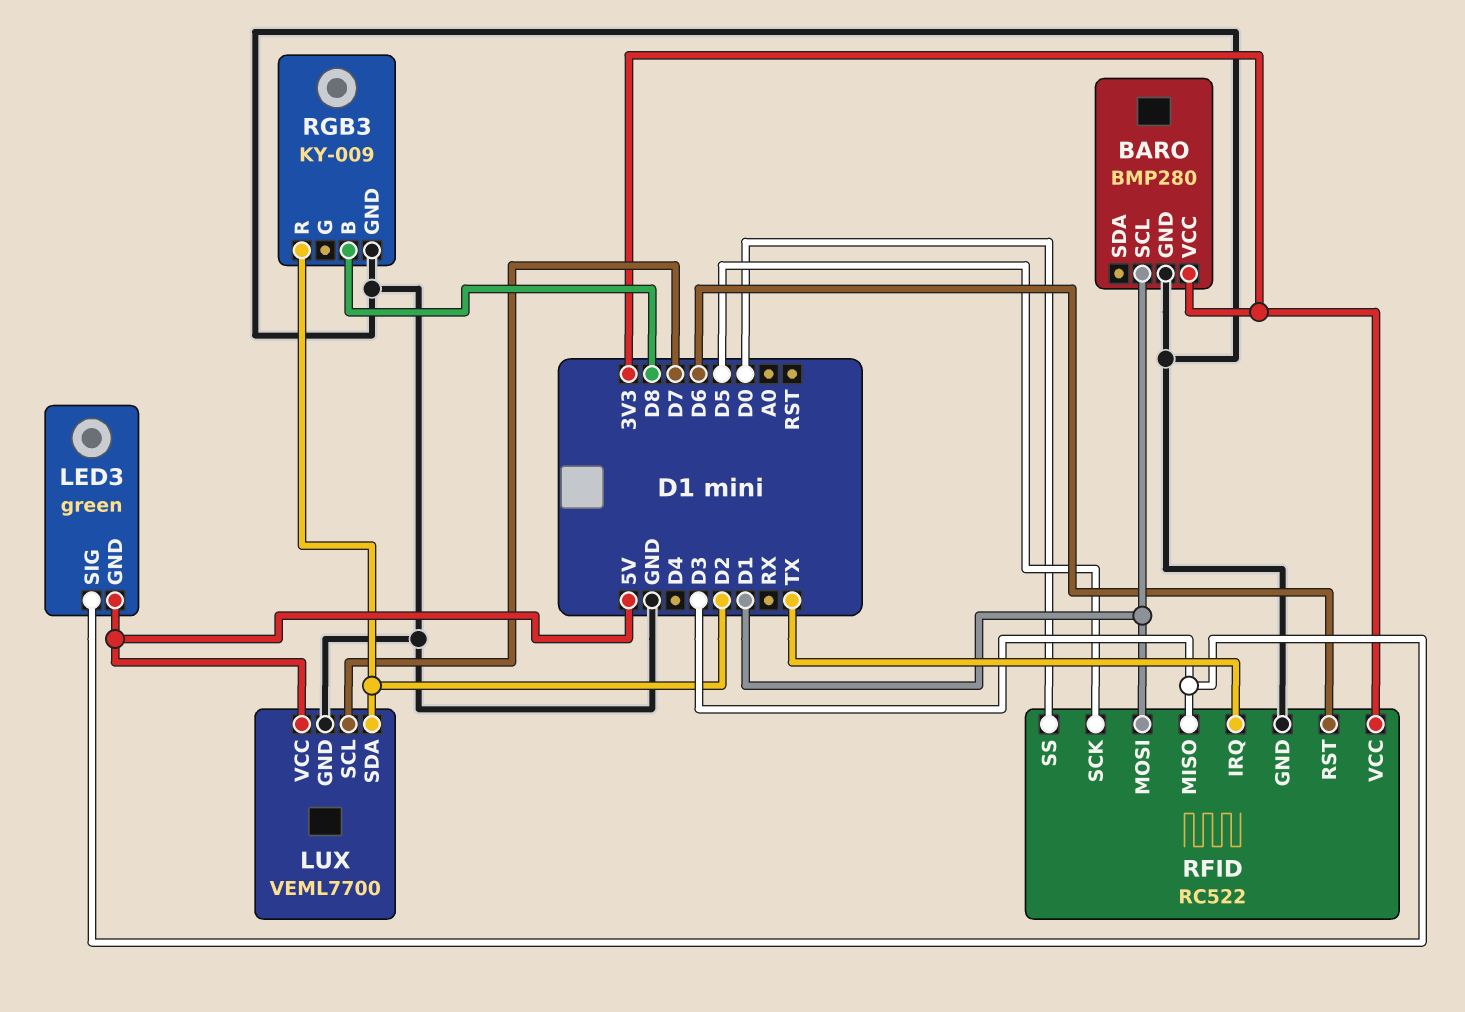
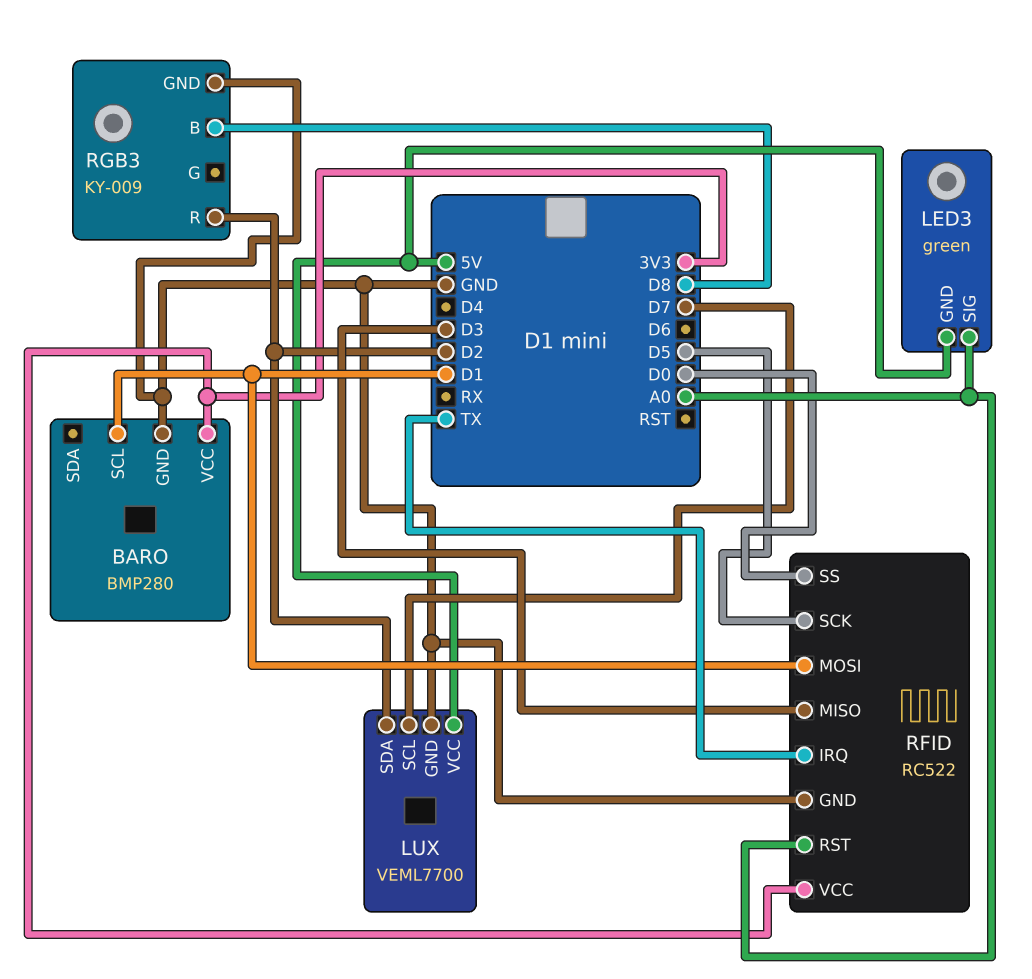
LED3 pin SIG: D3 -> A0
RFID pin RST: D6 -> A0

